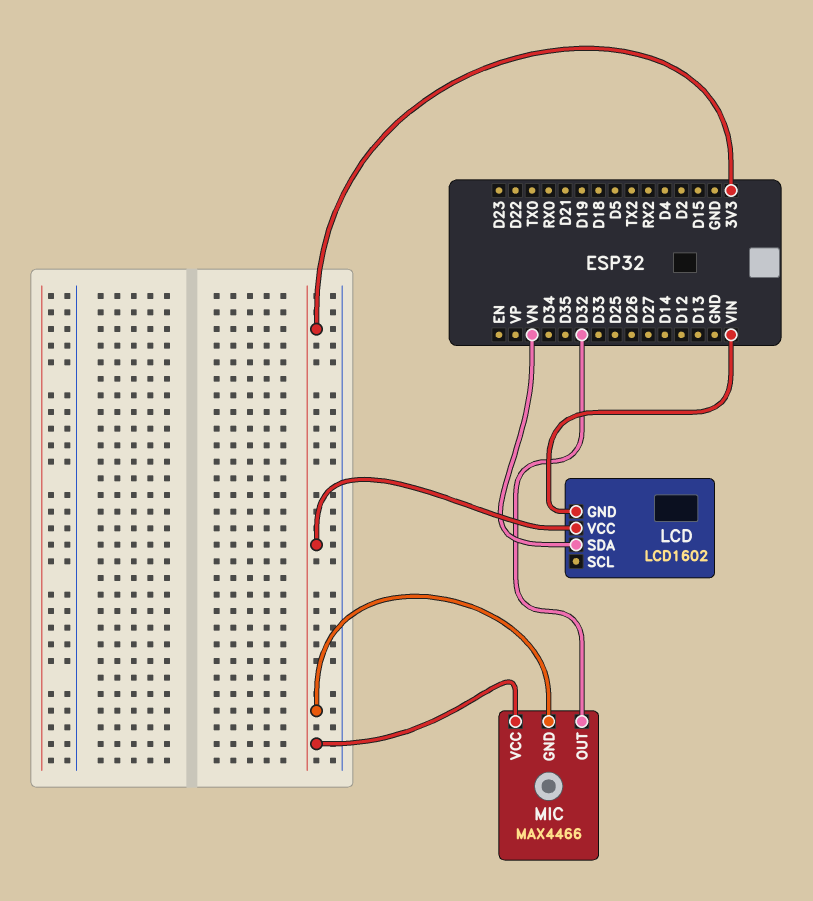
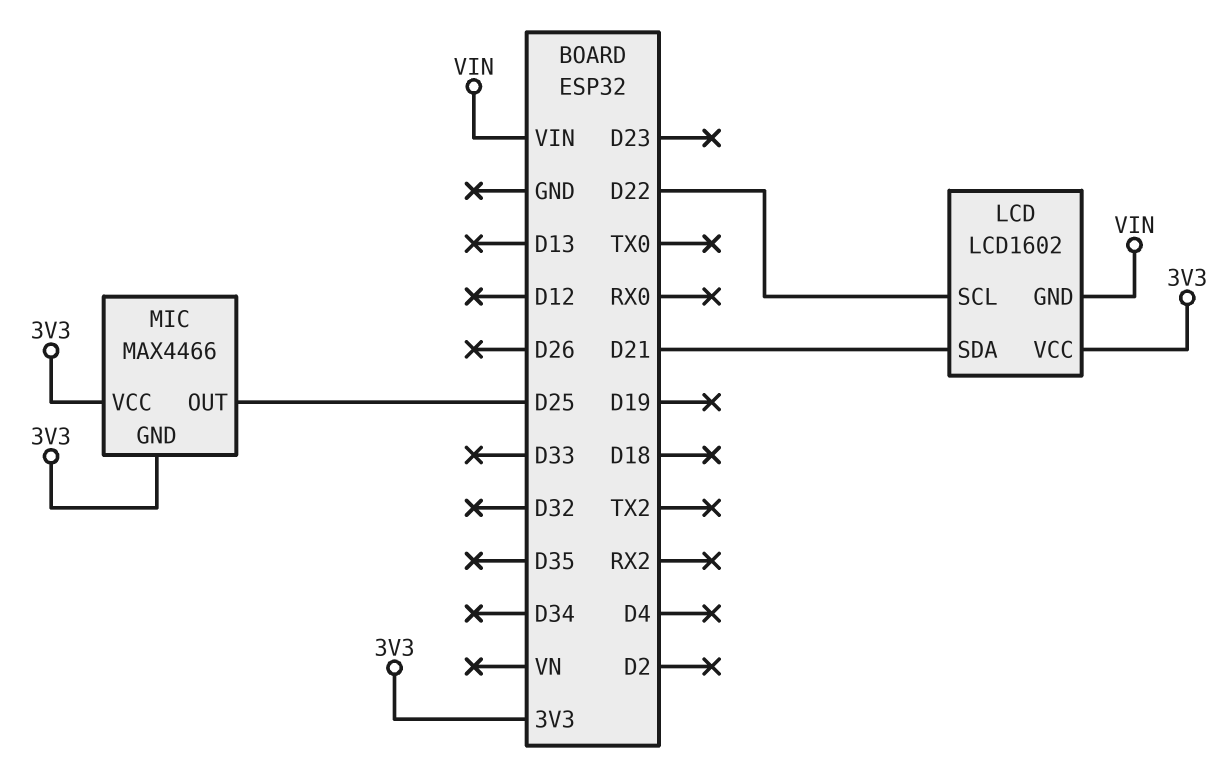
LCD pin SCL: none -> D22
LCD pin SDA: VN -> D21
MIC pin OUT: D32 -> D25

